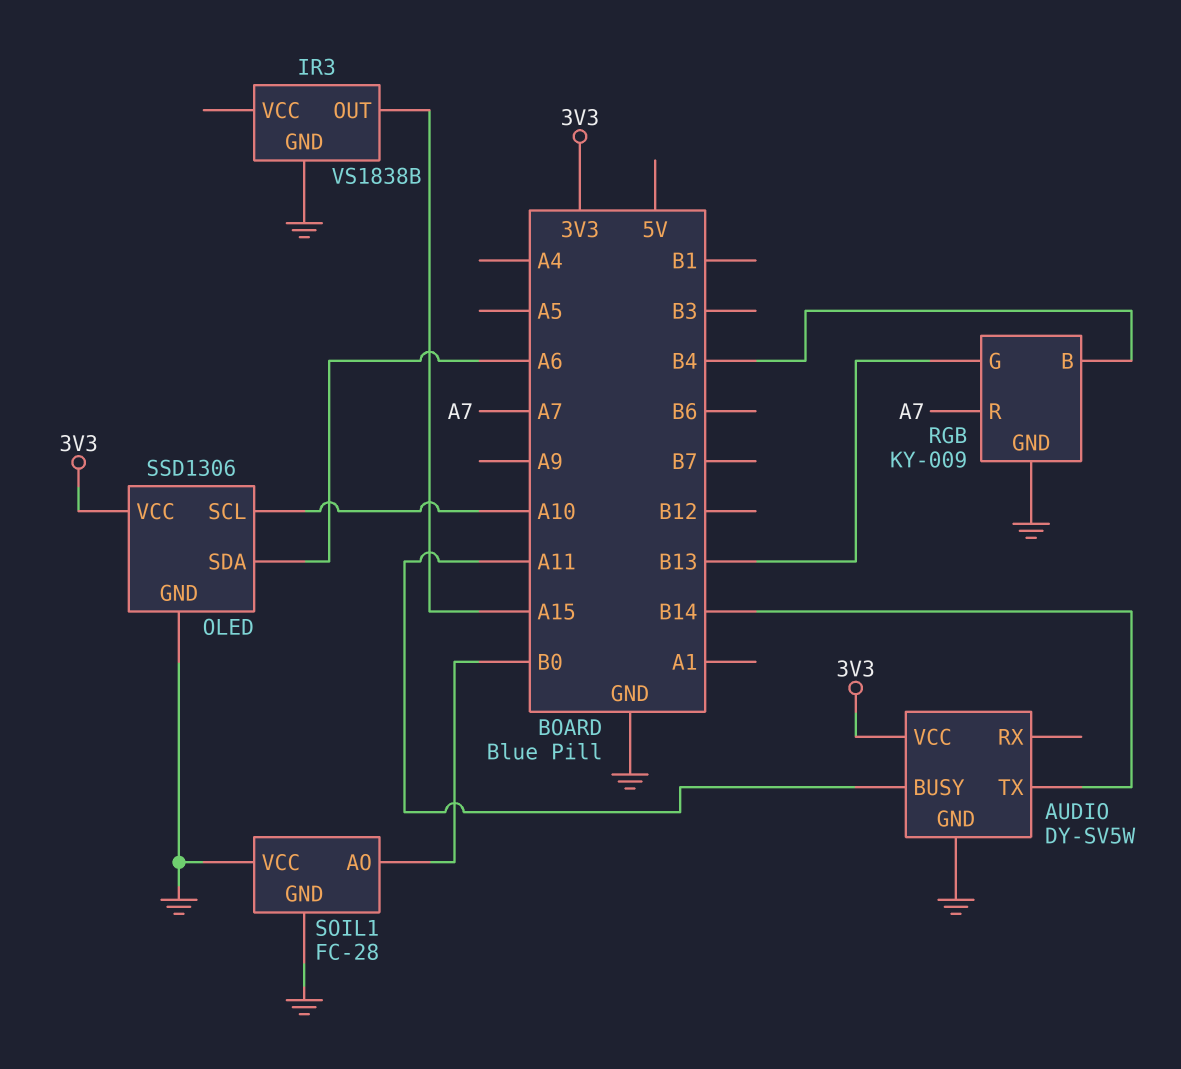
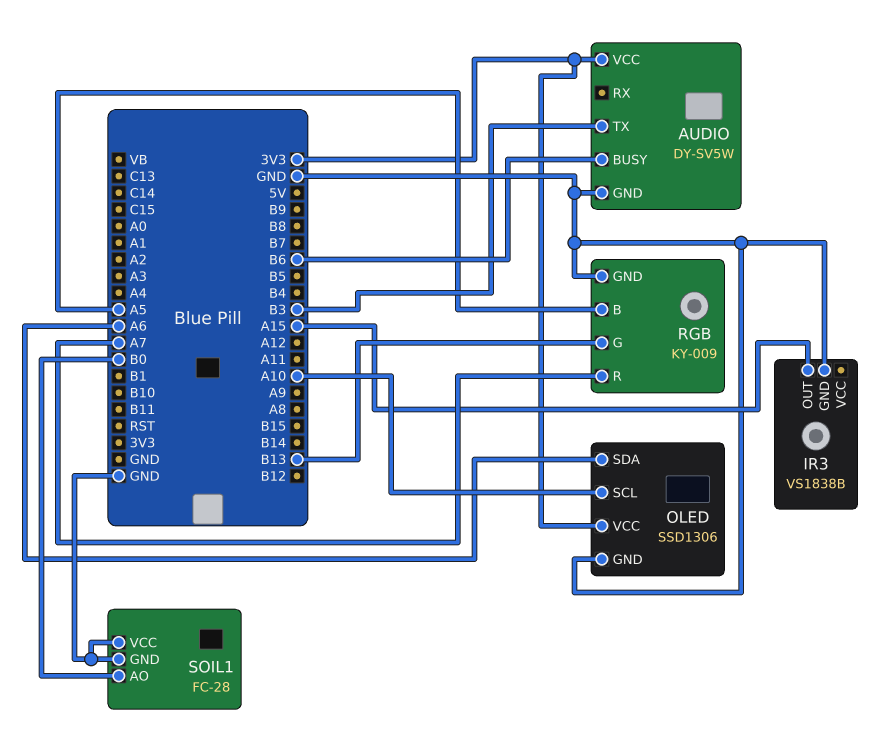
AUDIO pin BUSY: A11 -> B6
AUDIO pin TX: B14 -> B3
RGB pin B: B4 -> A5

